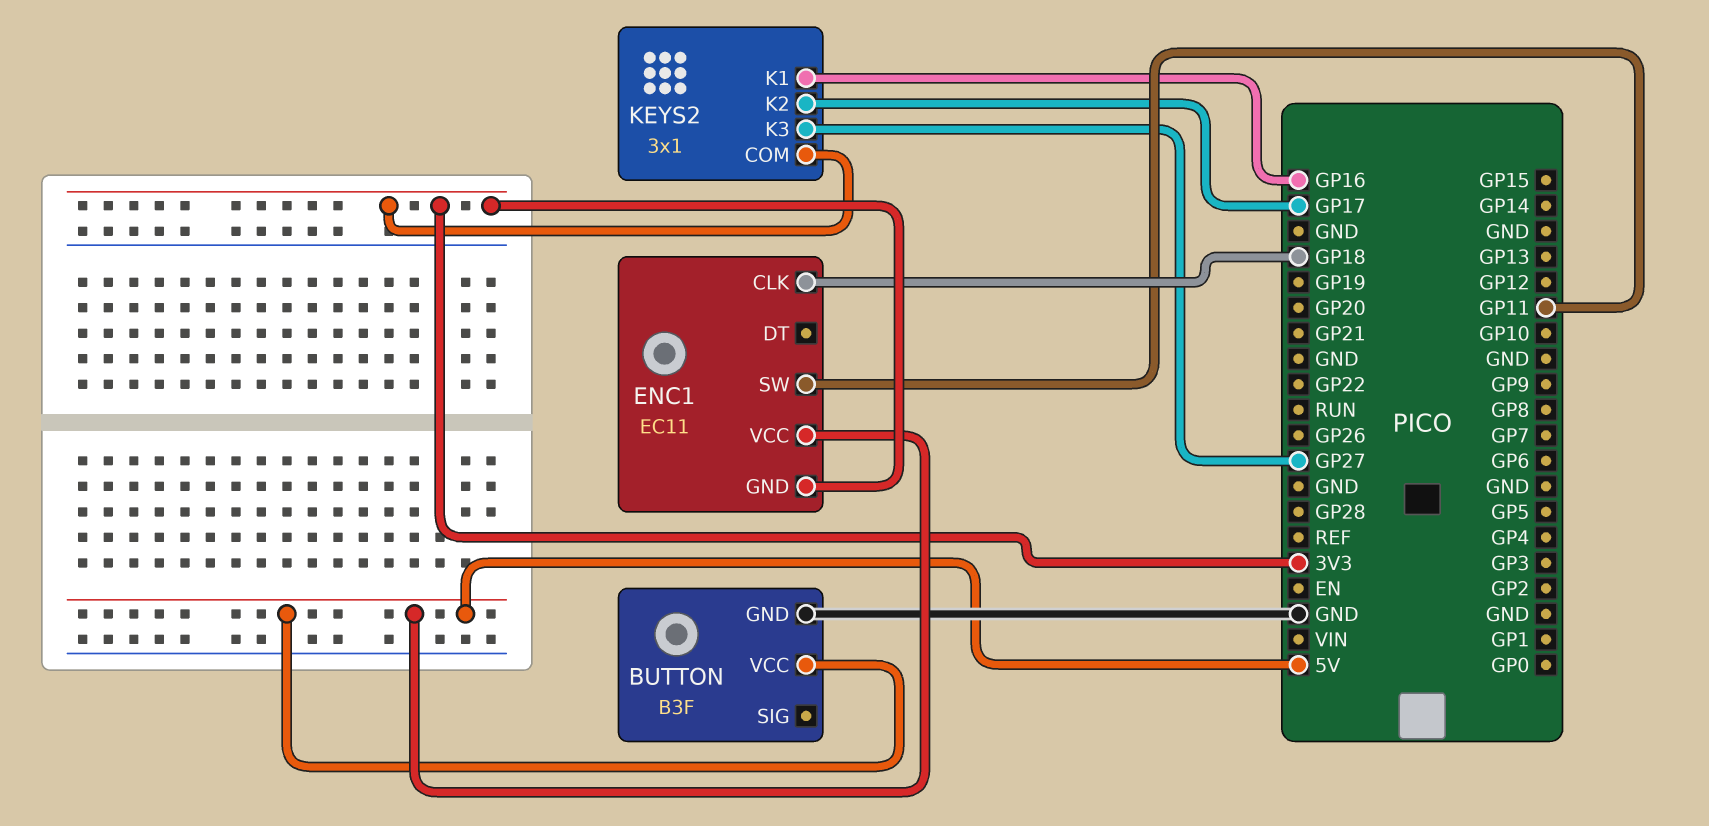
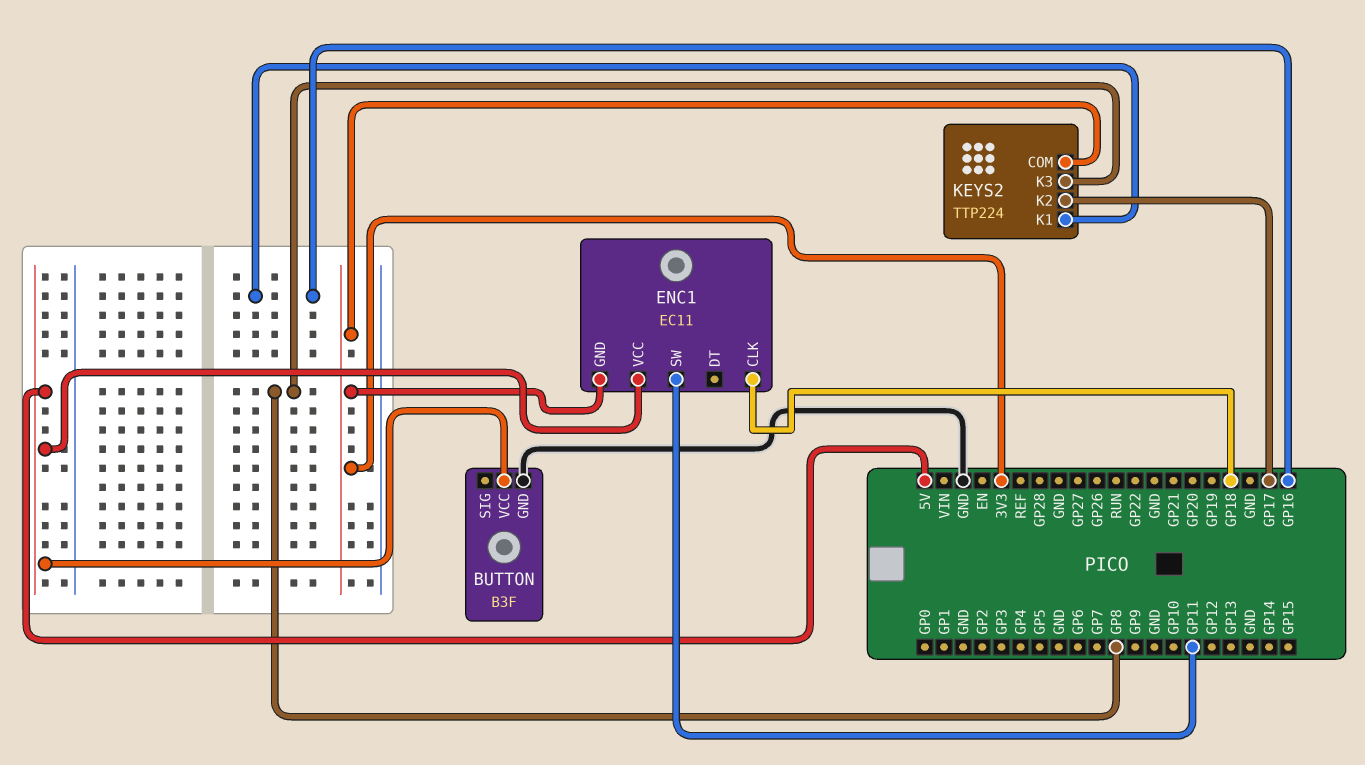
KEYS2: 3x1 -> TTP224
KEYS2 pin K3: GP27 -> GP8

